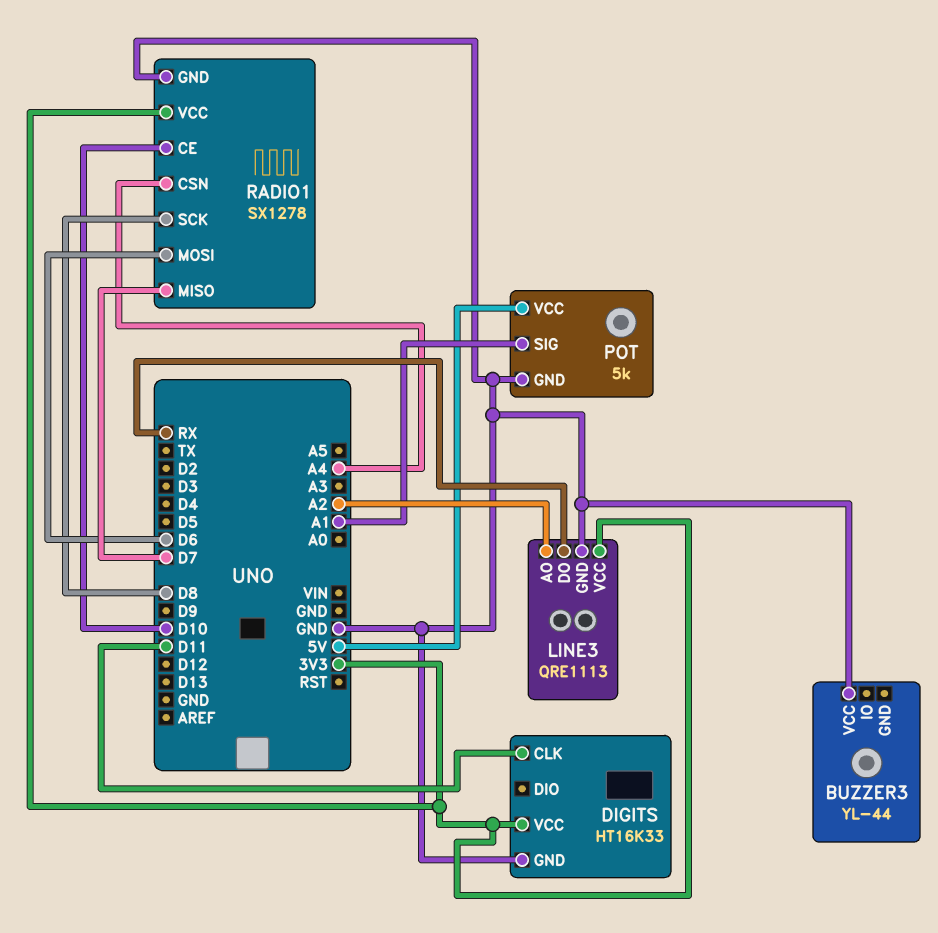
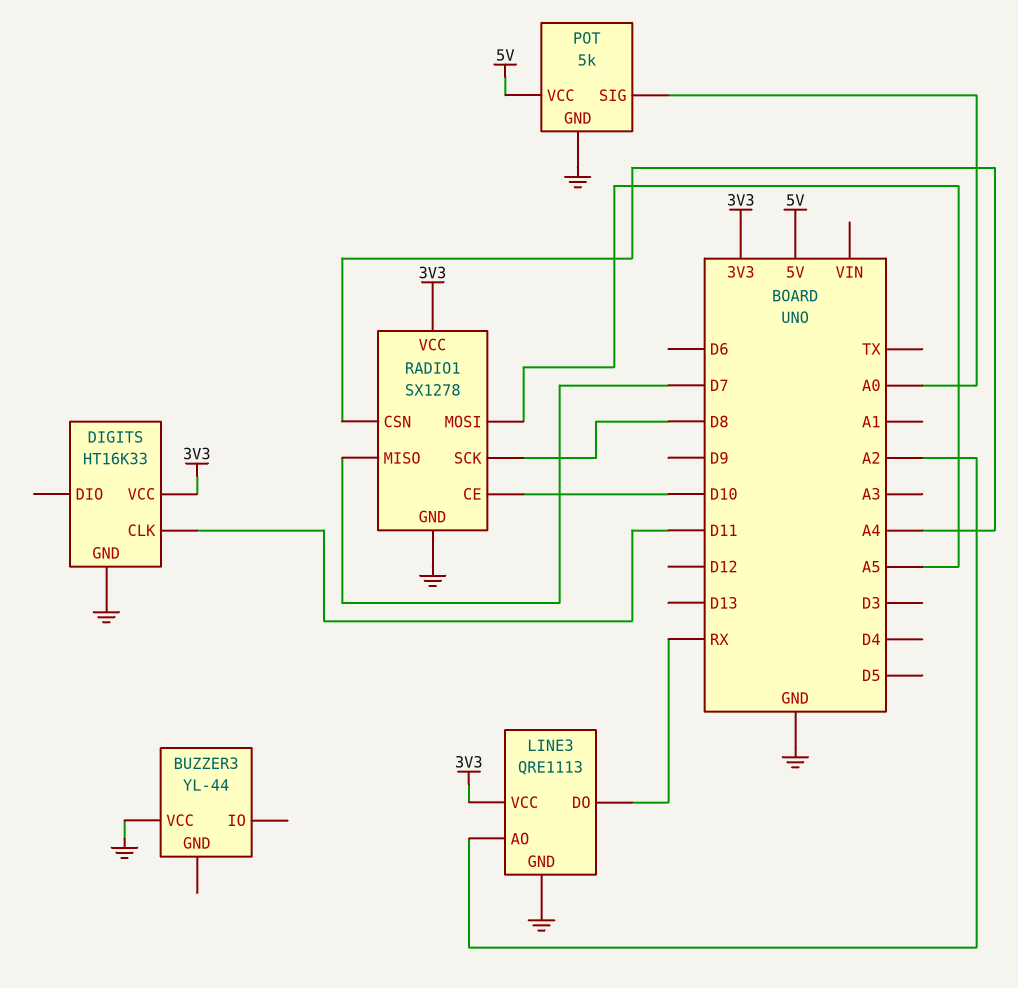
POT pin SIG: A1 -> A0
RADIO1 pin MOSI: D6 -> A5

